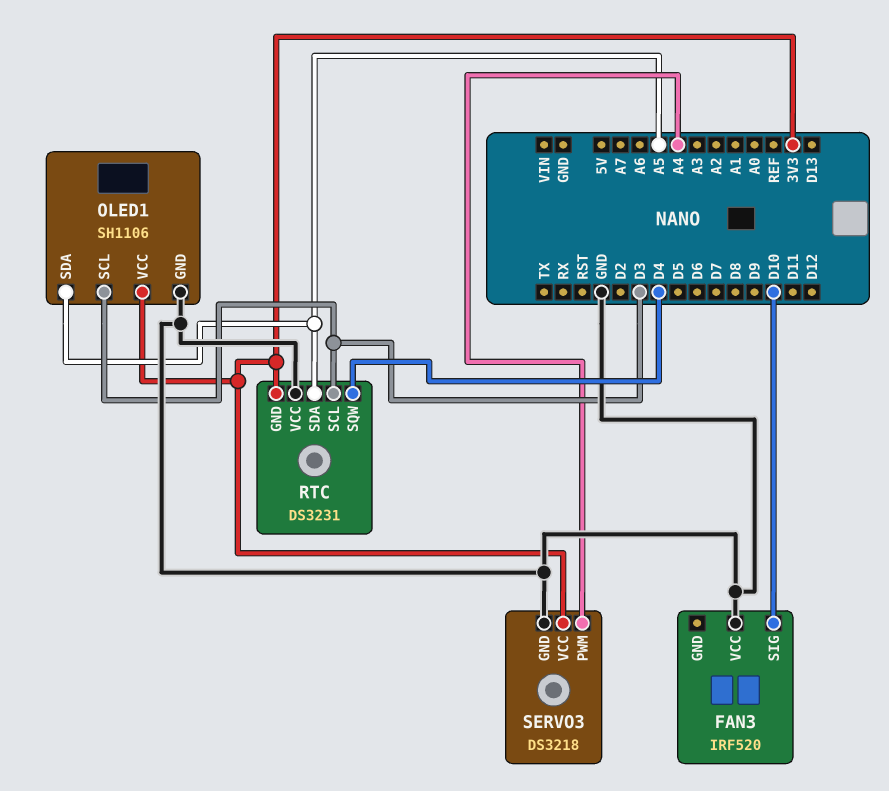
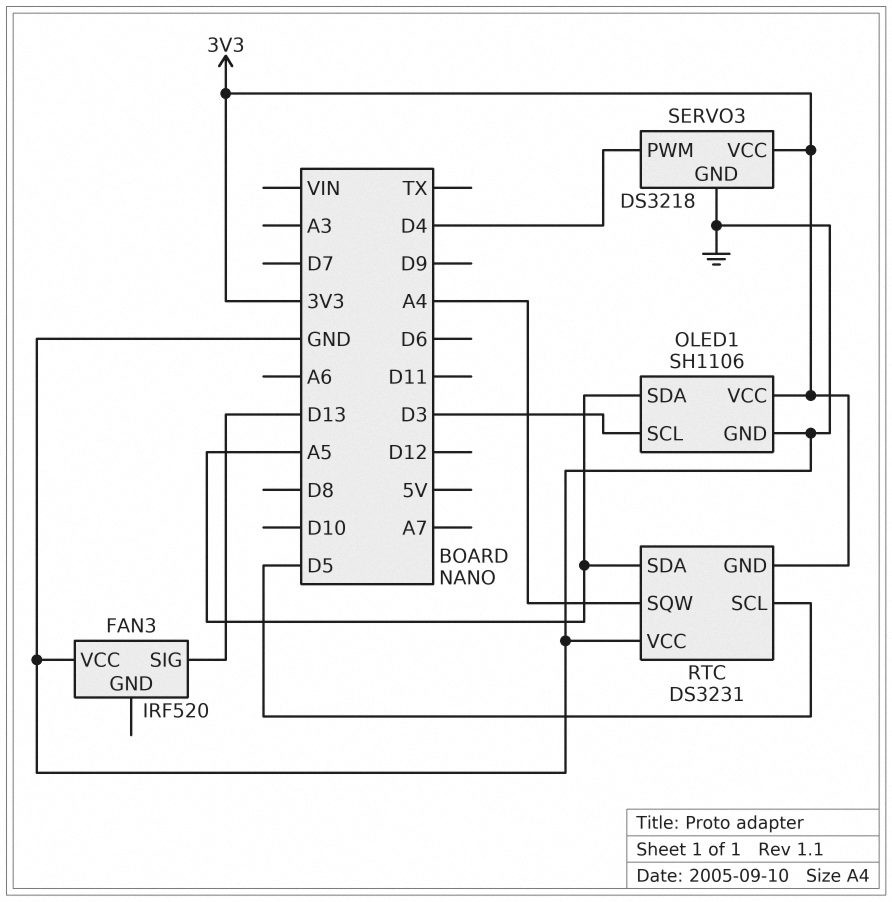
FAN3 pin SIG: D10 -> D13
RTC pin SCL: D3 -> D5
RTC pin SQW: D4 -> A4
SERVO3 pin PWM: A4 -> D4

